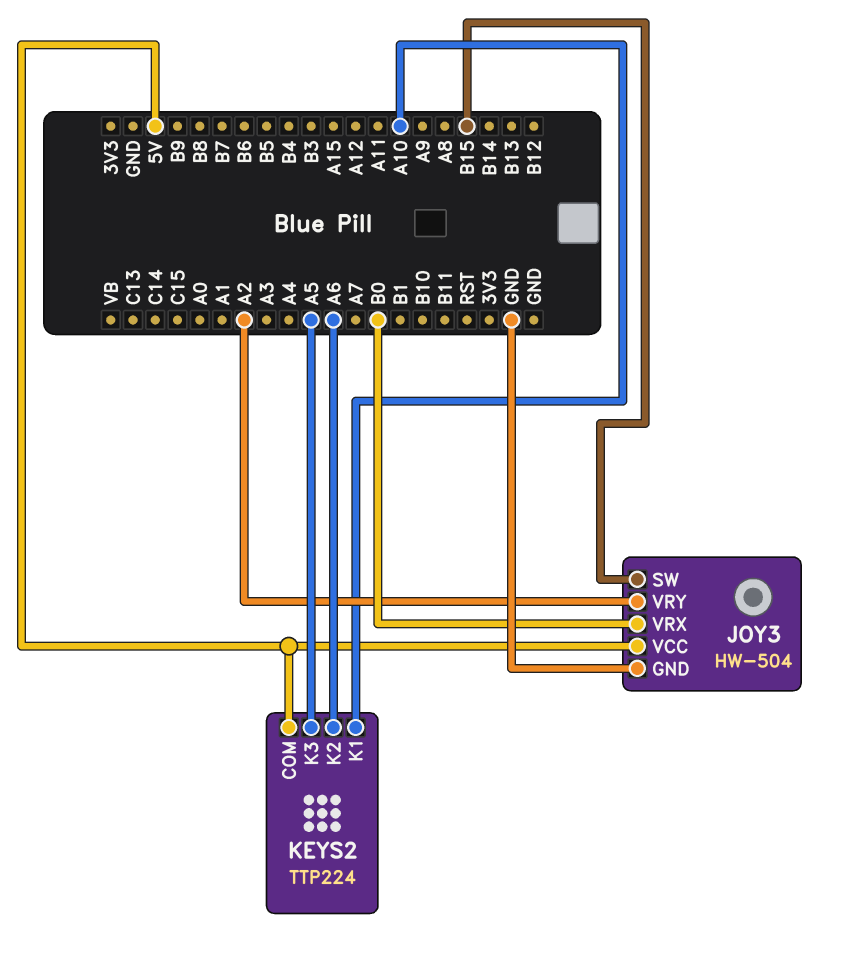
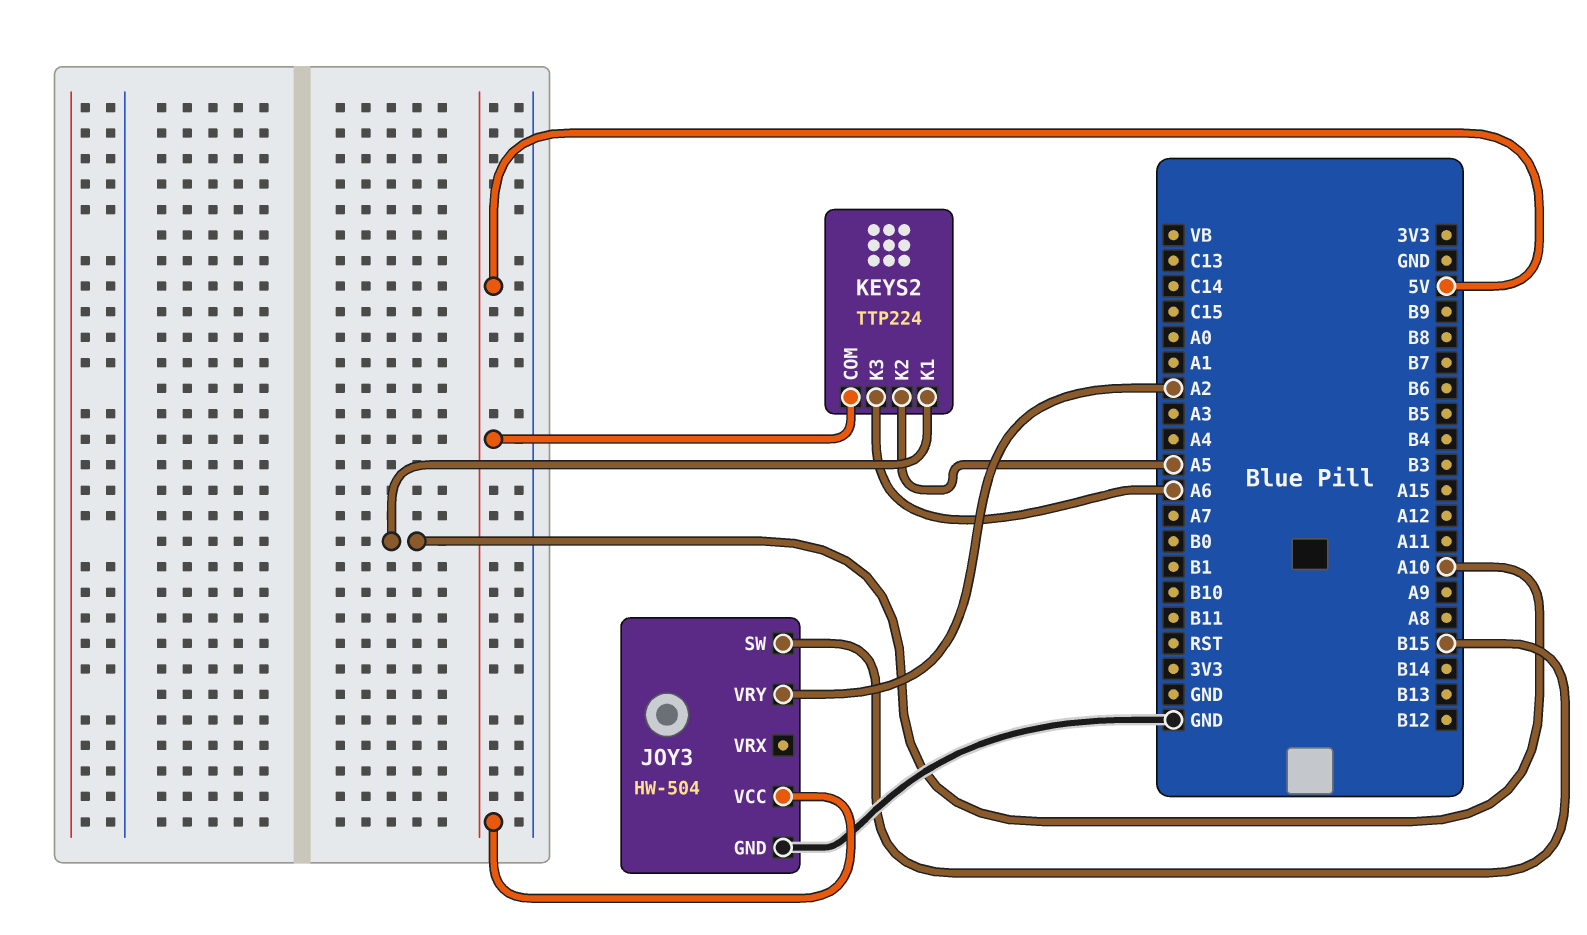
JOY3 pin VRX: B0 -> none
KEYS2 pin K2: A6 -> A5
KEYS2 pin K3: A5 -> A6

